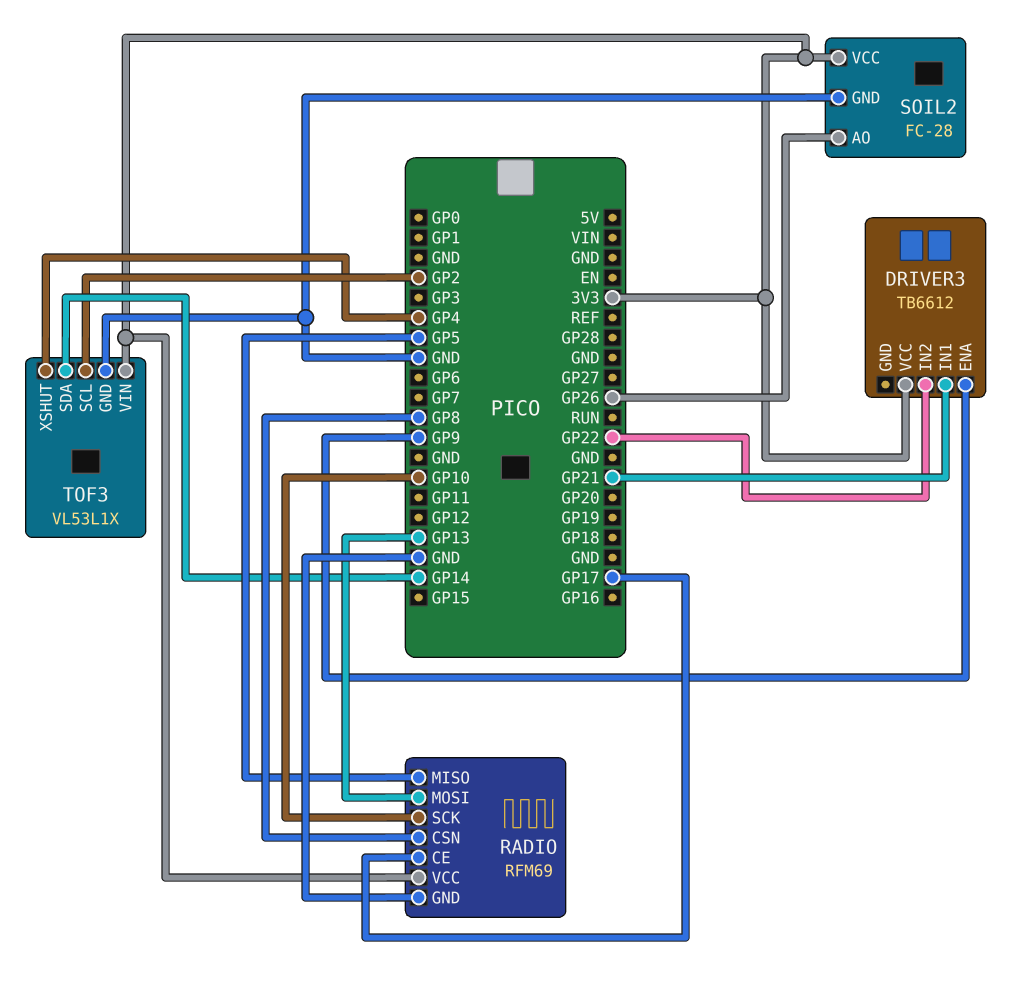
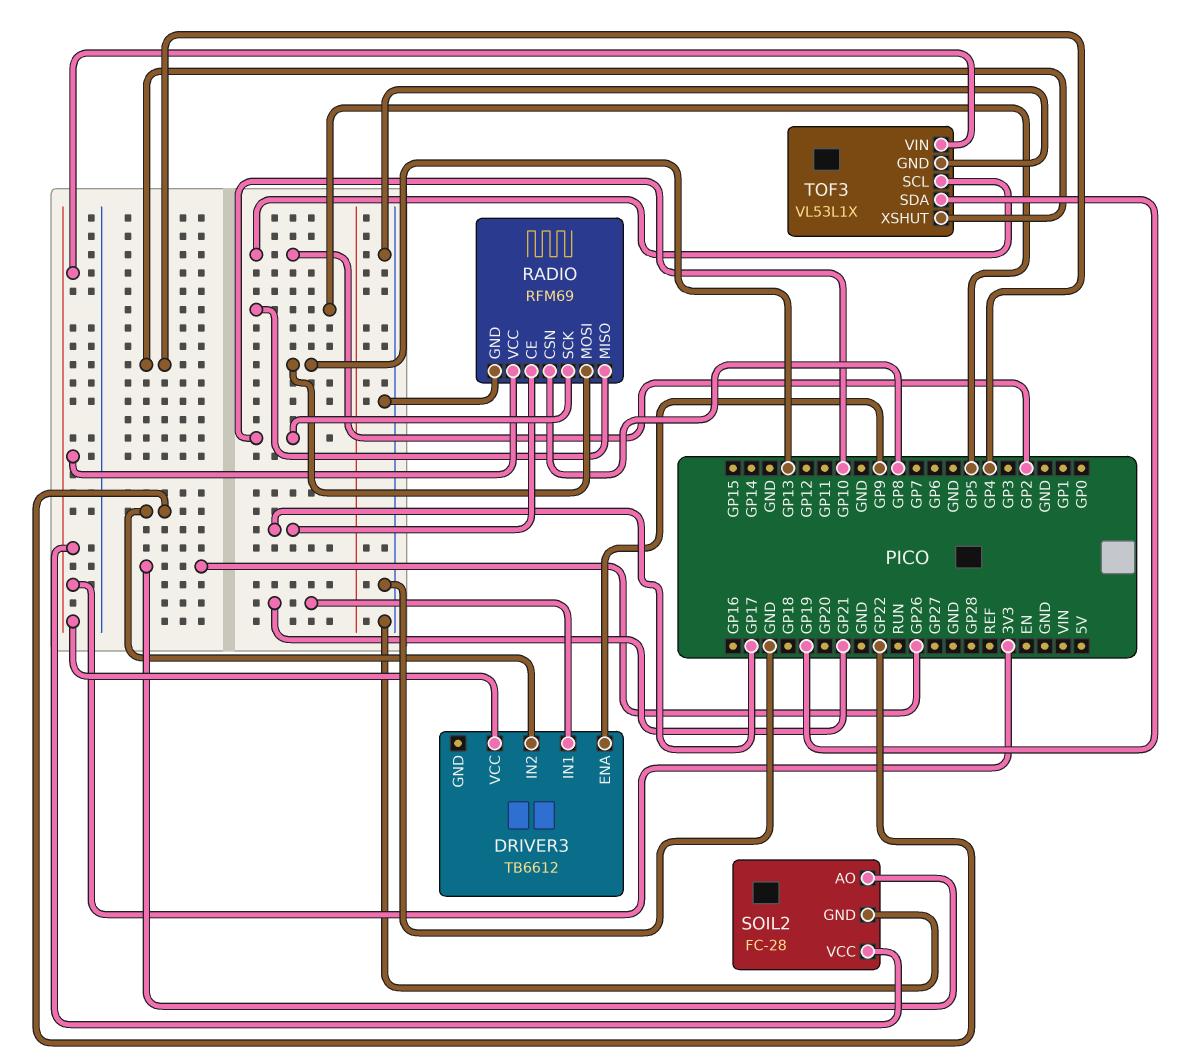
TOF3 pin SDA: GP14 -> GP19

